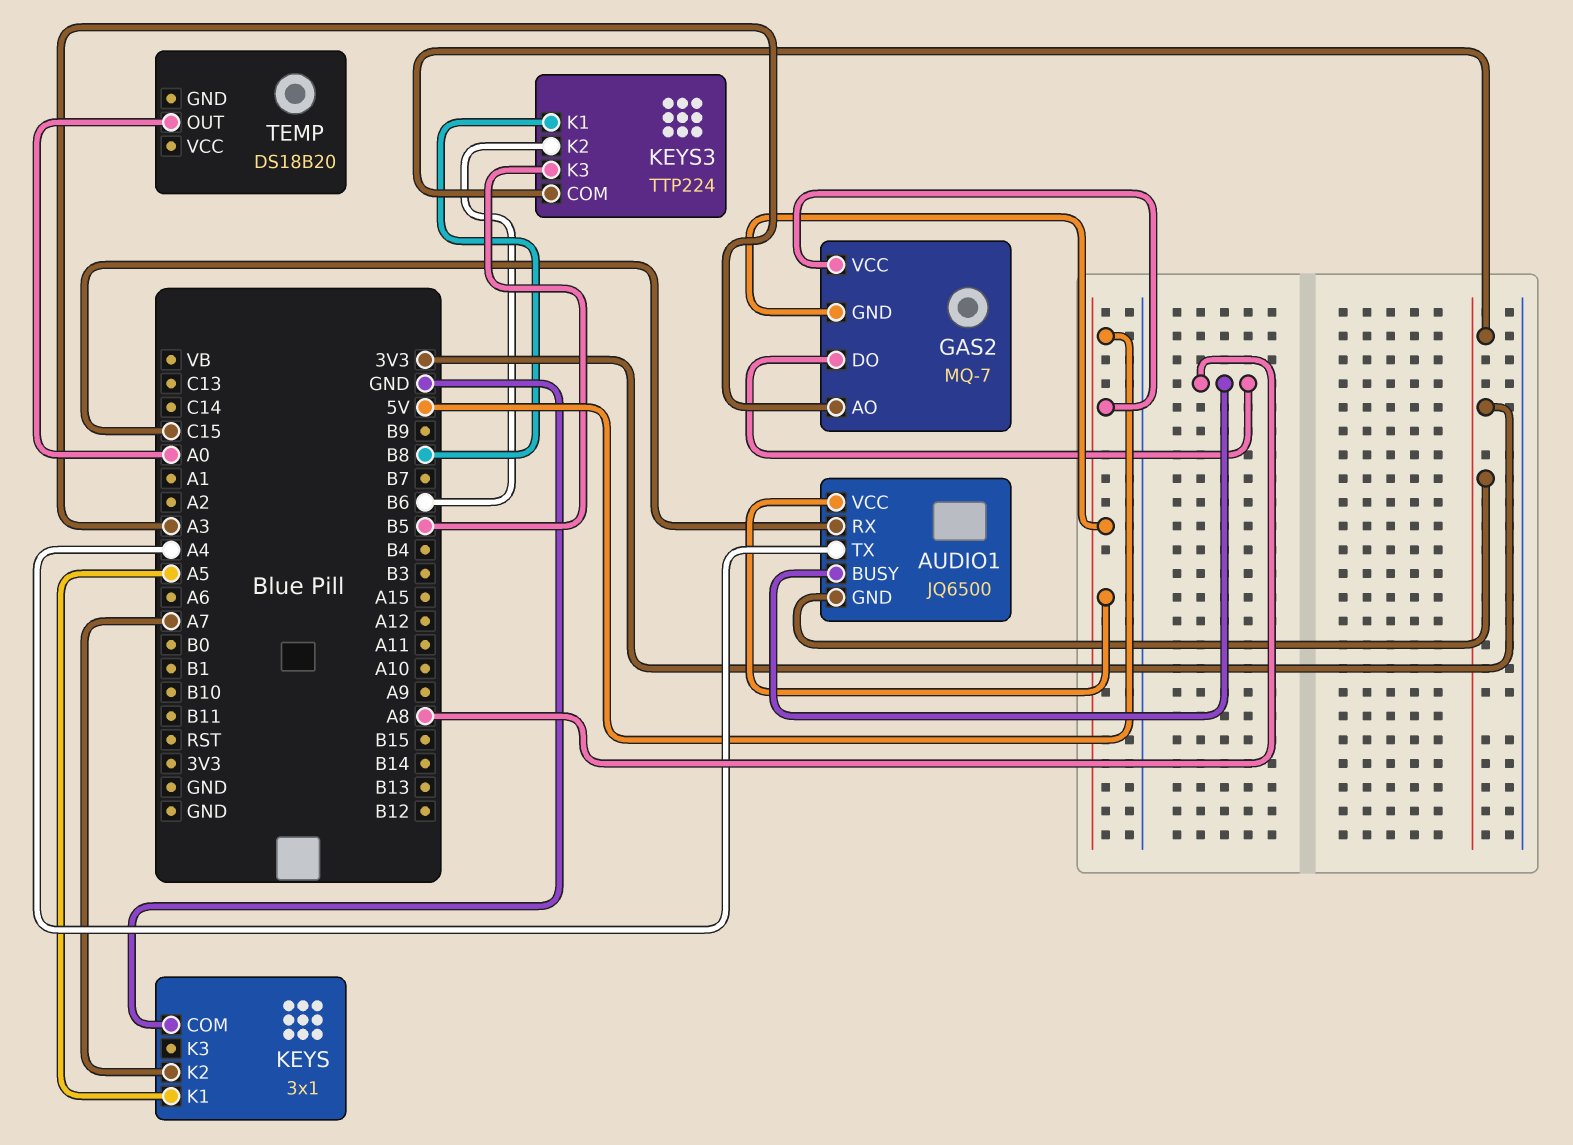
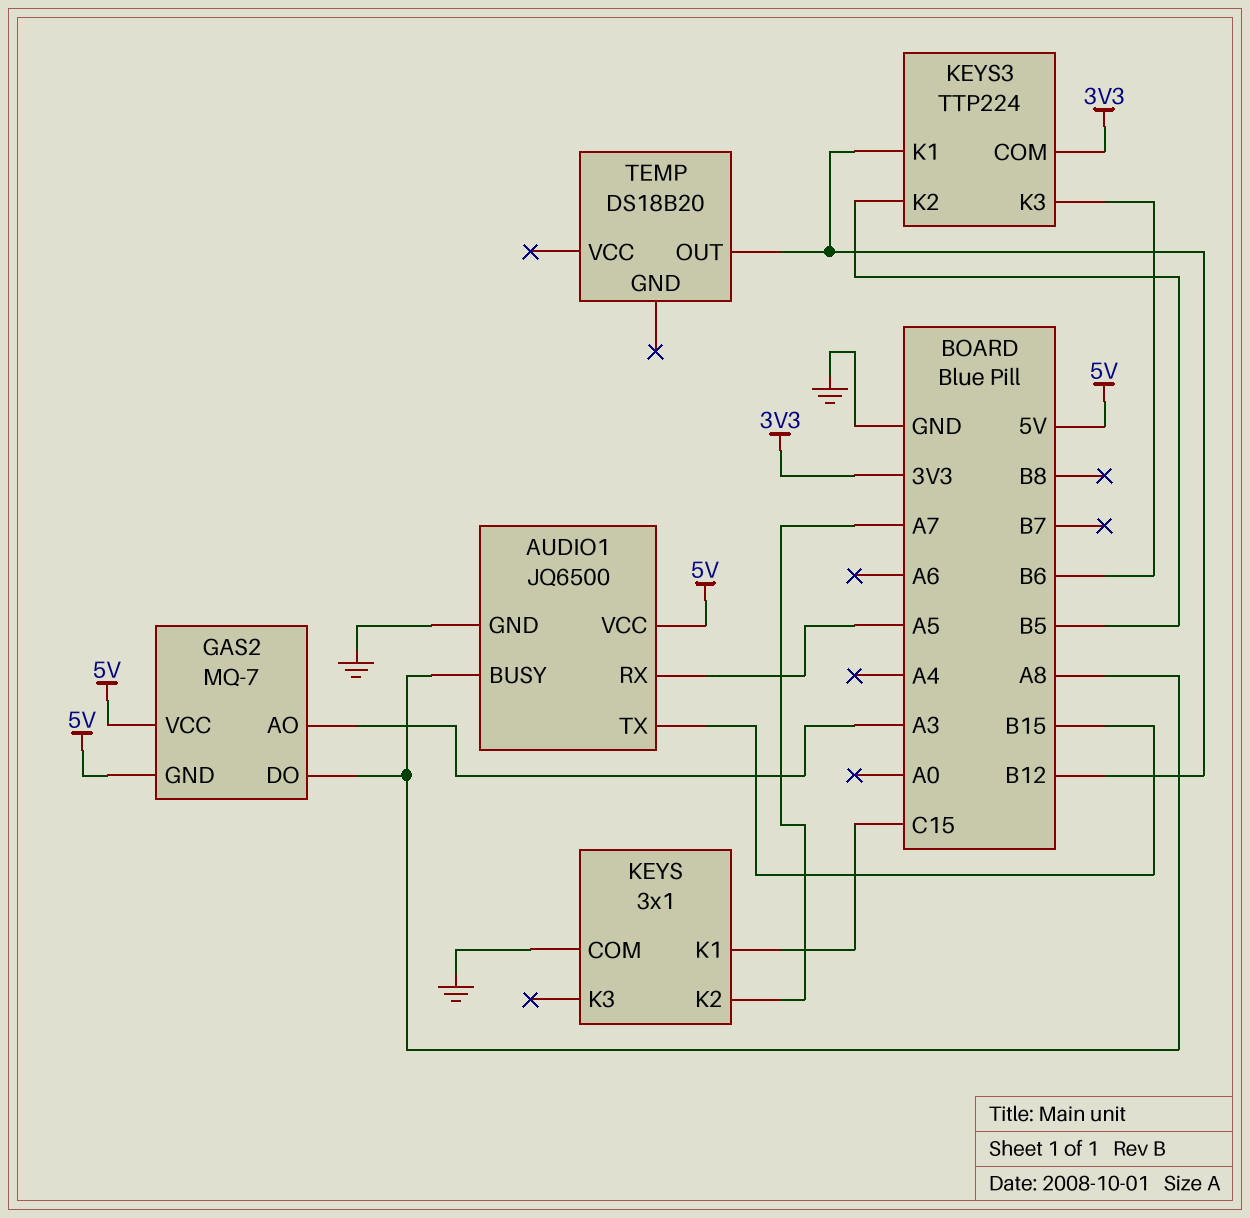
AUDIO1 pin GND: 3V3 -> GND
AUDIO1 pin RX: C15 -> A5
AUDIO1 pin TX: A4 -> B15
KEYS pin K1: A5 -> C15
KEYS3 pin K1: B8 -> B12
KEYS3 pin K2: B6 -> B5
KEYS3 pin K3: B5 -> B6
TEMP pin OUT: A0 -> B12

